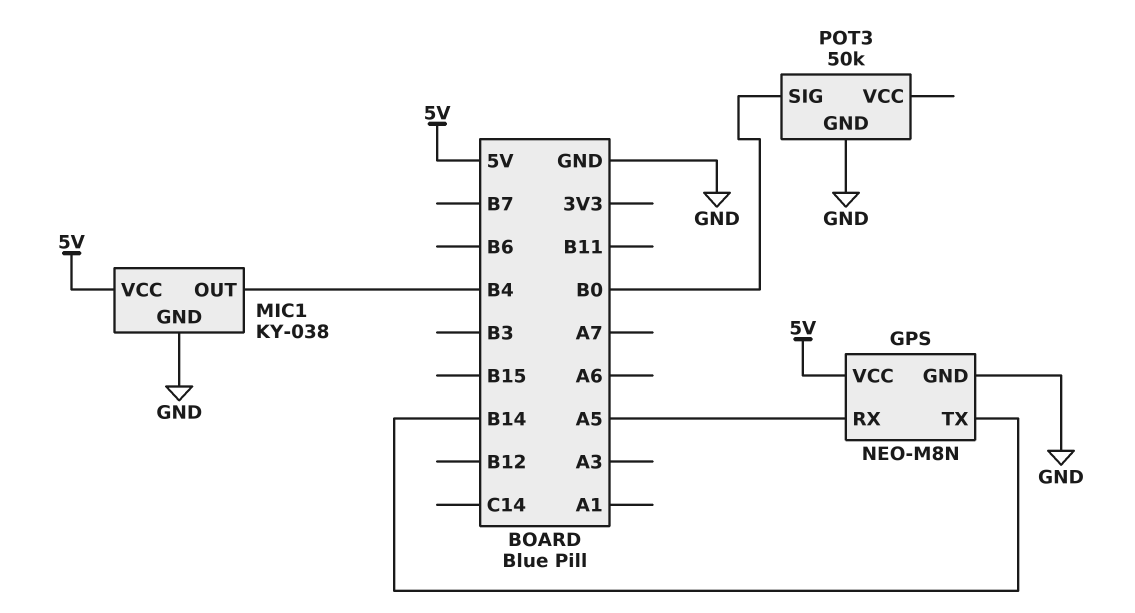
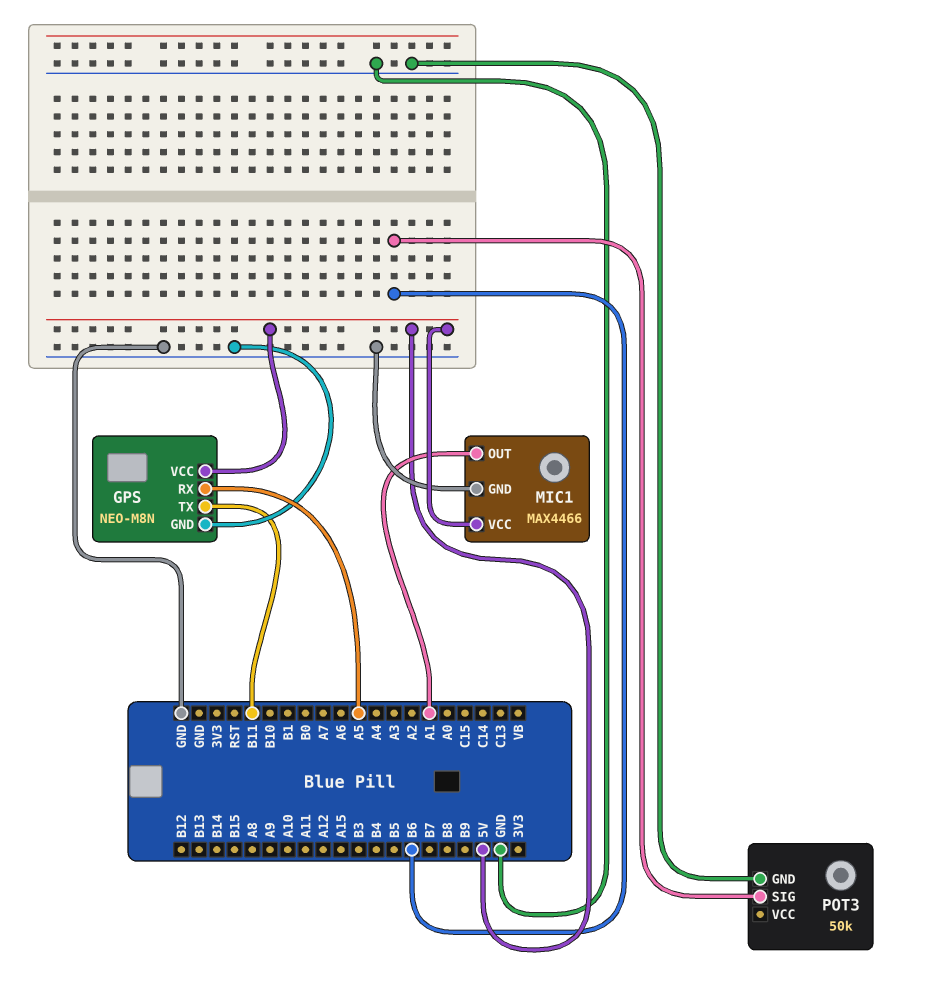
GPS pin TX: B14 -> B11
MIC1: KY-038 -> MAX4466
MIC1 pin OUT: B4 -> A1
POT3 pin SIG: B0 -> B6

